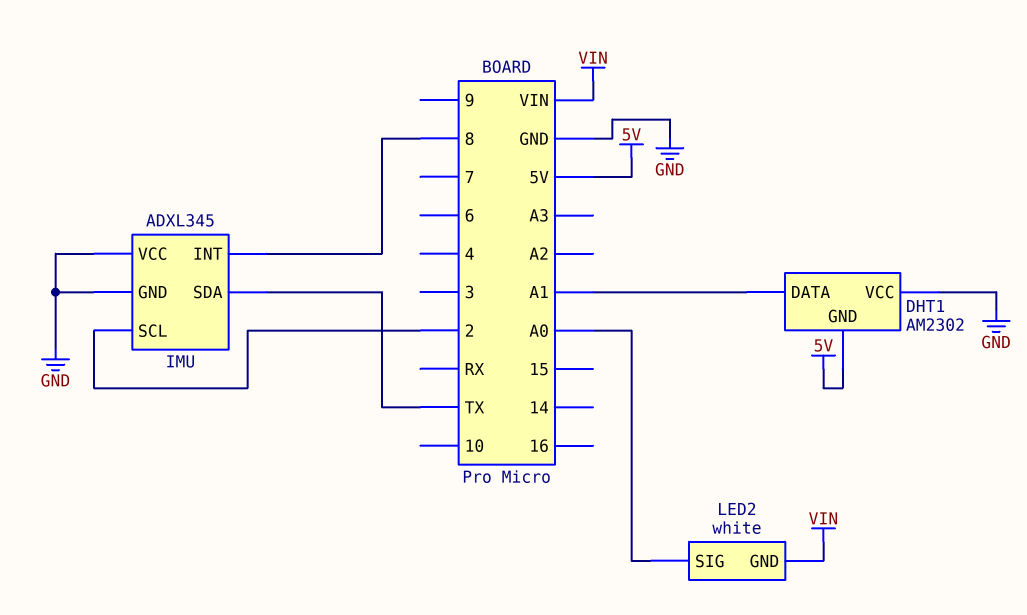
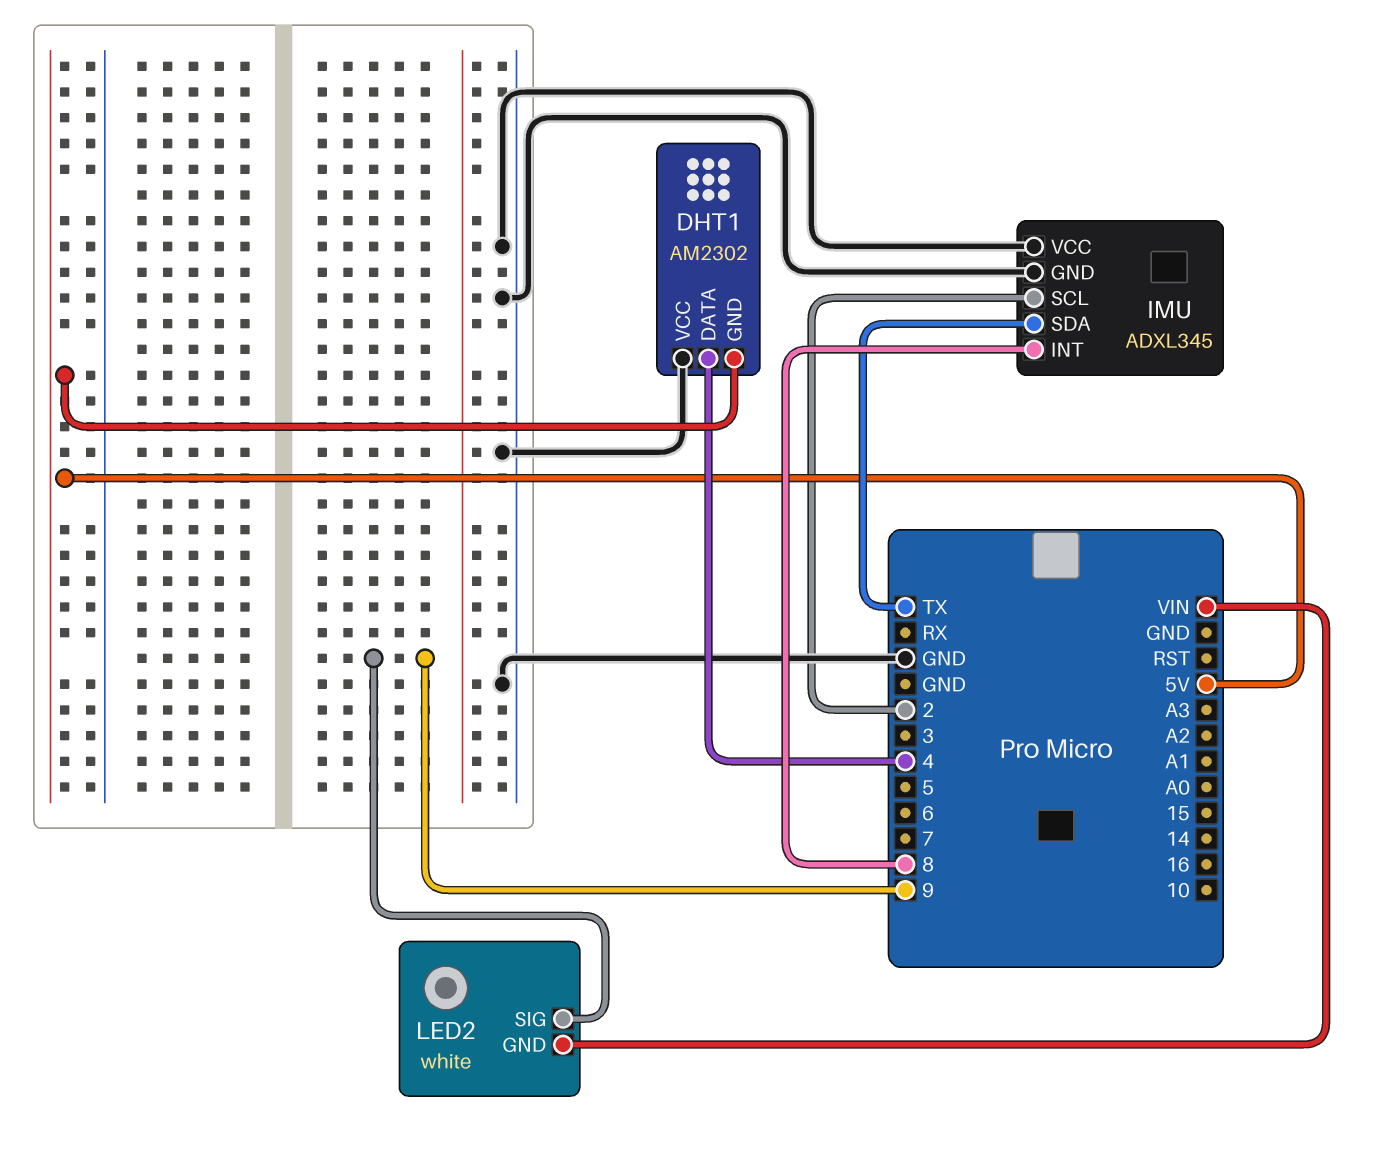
DHT1 pin DATA: A1 -> 4
LED2 pin SIG: A0 -> 9

